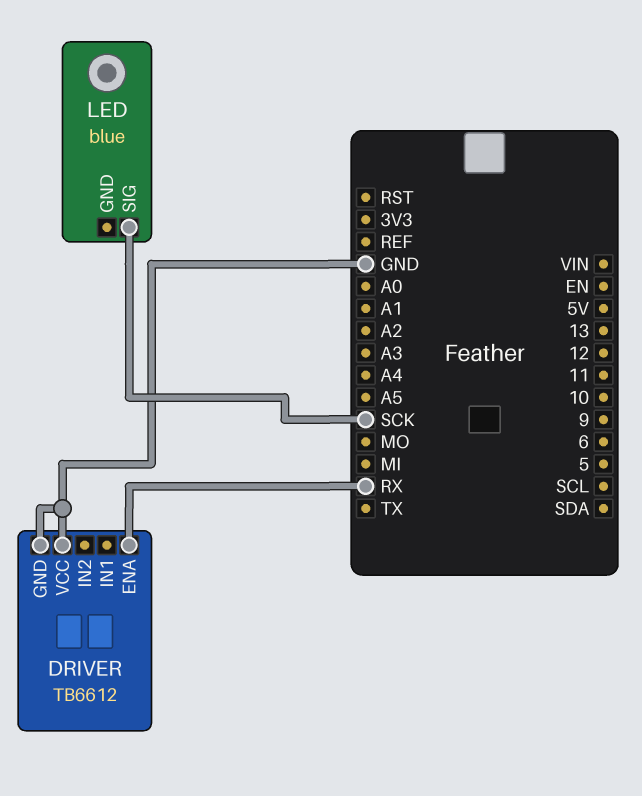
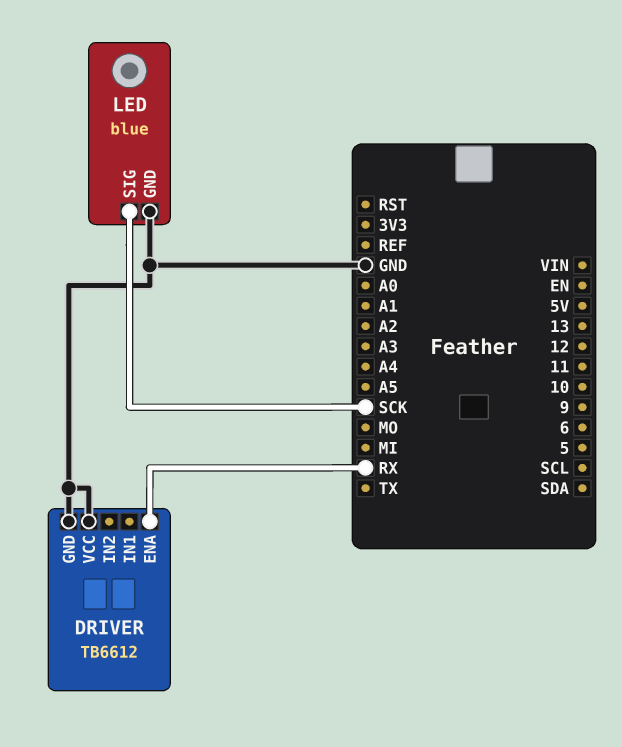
LED pin GND: none -> GND

